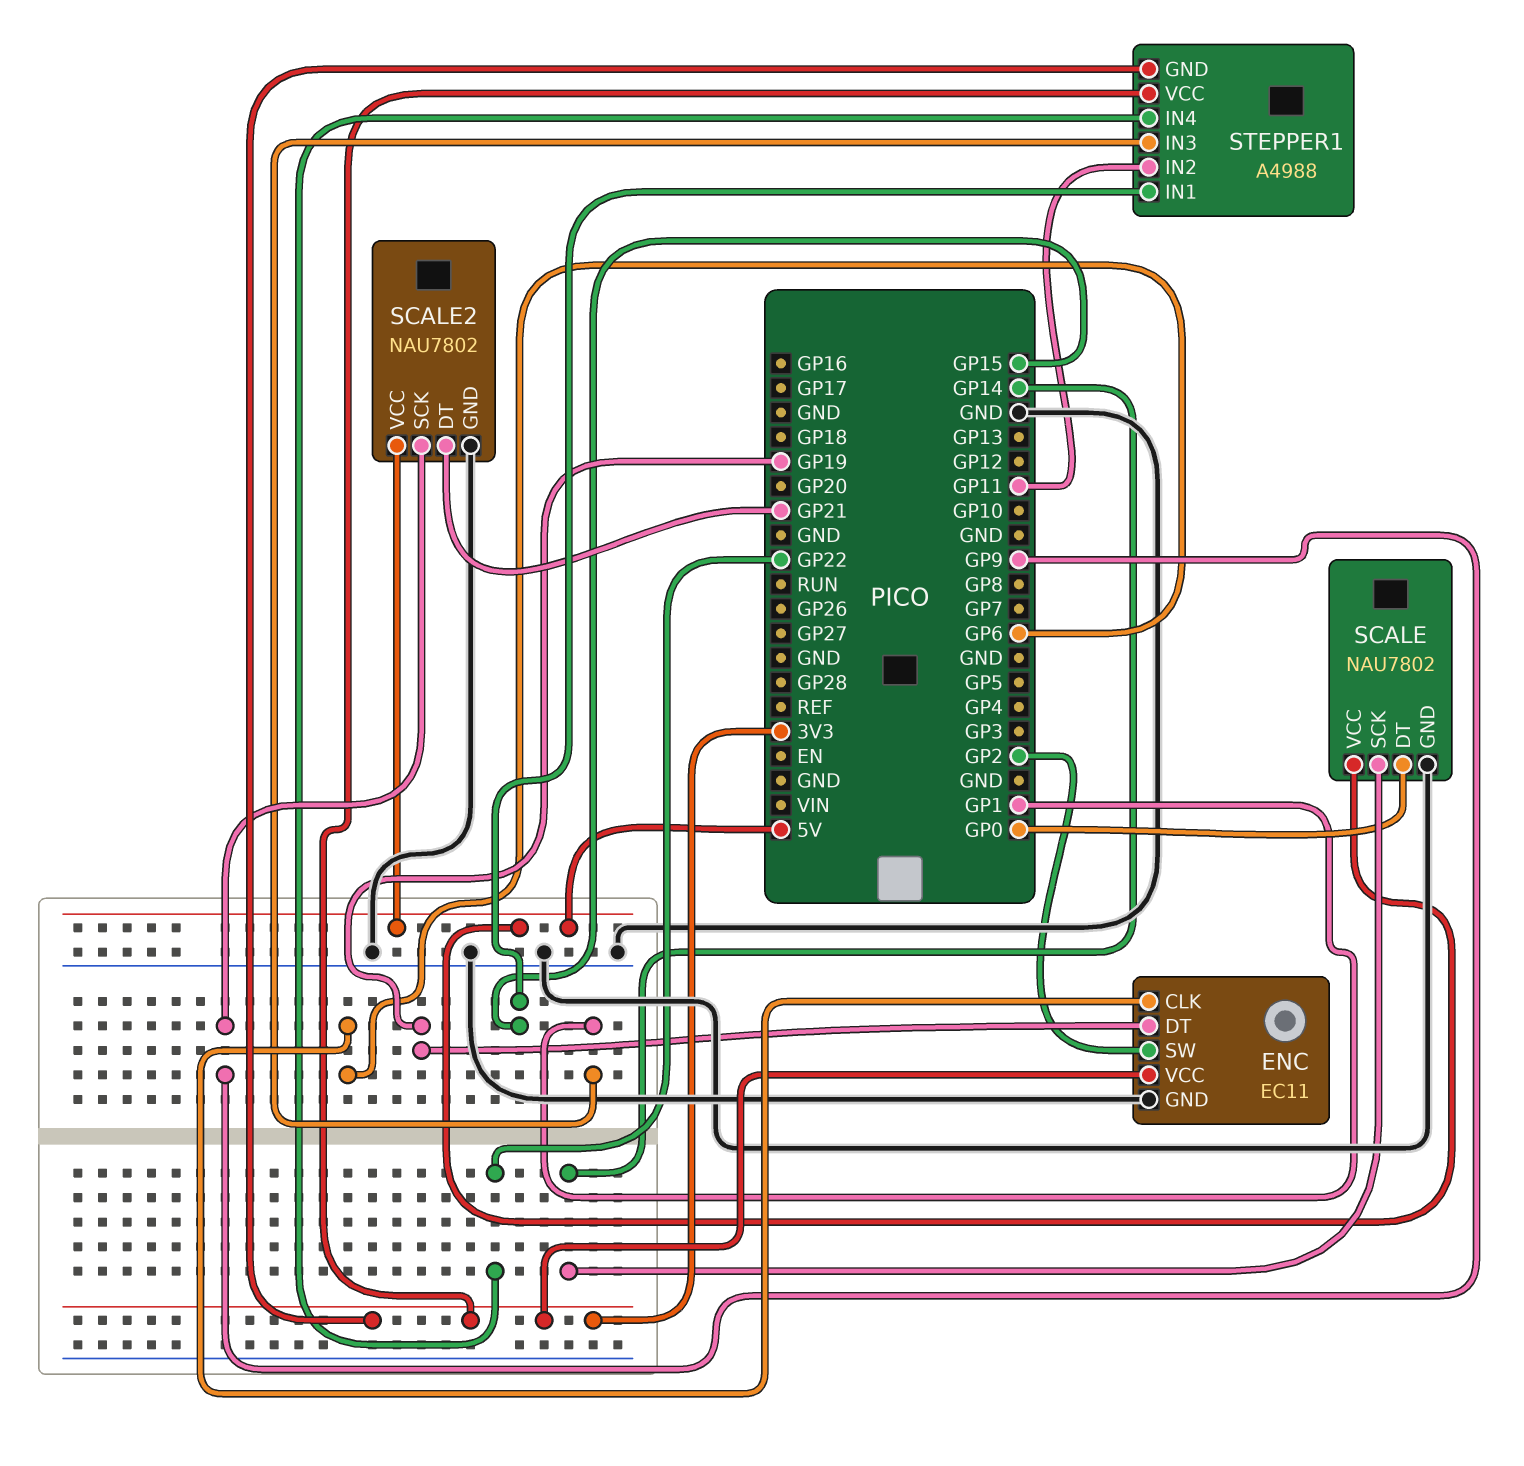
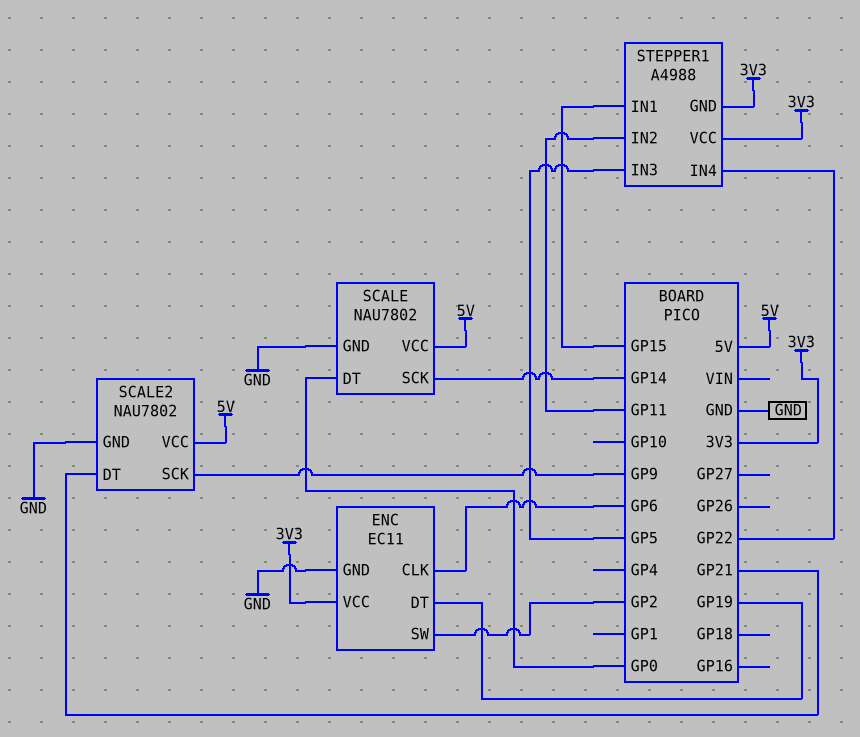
STEPPER1 pin IN3: GP1 -> GP5

